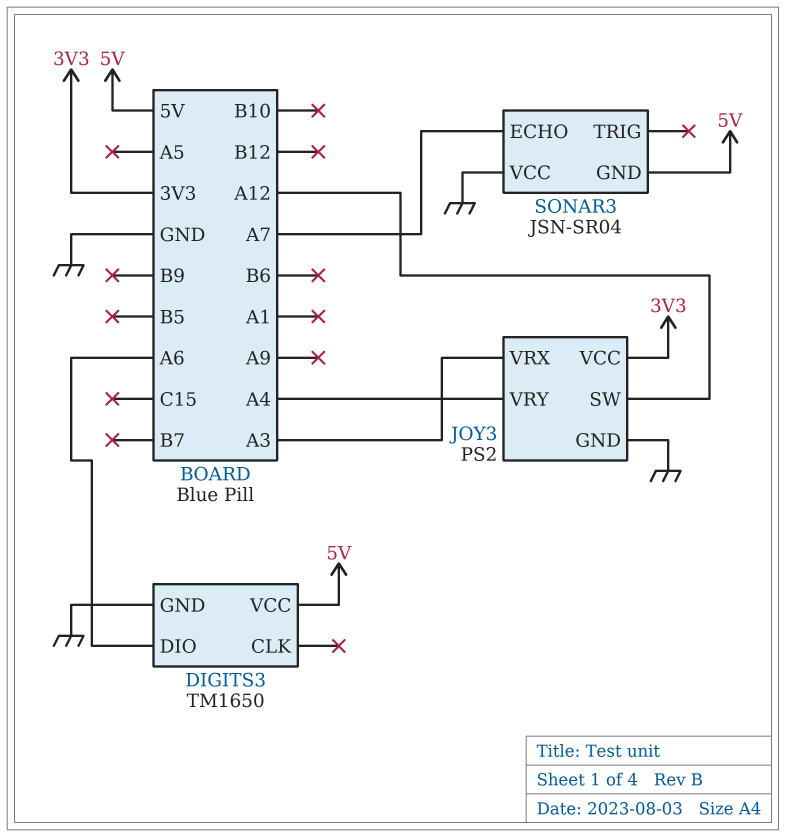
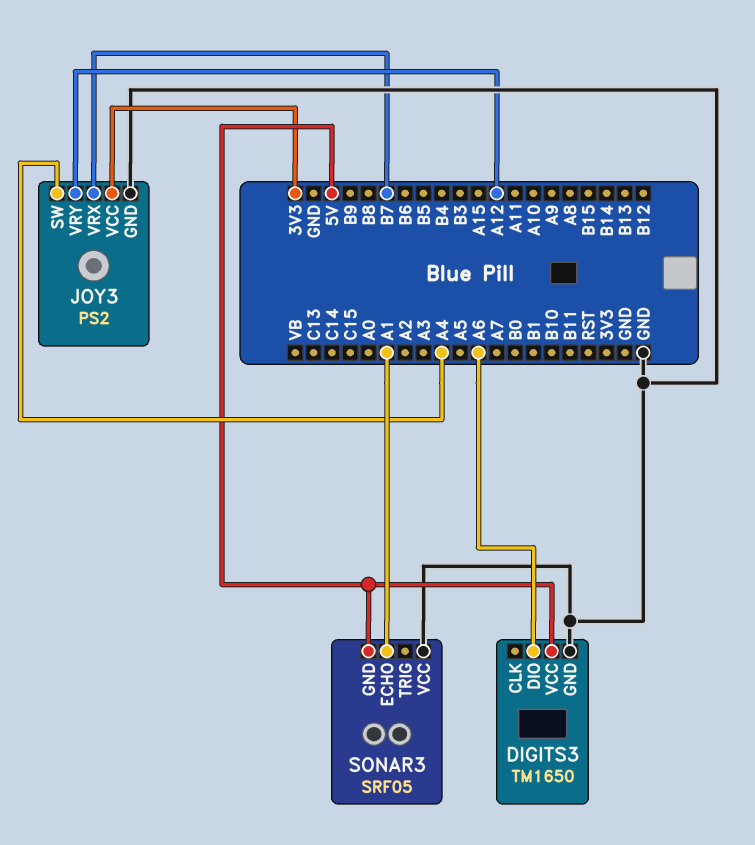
JOY3 pin SW: A12 -> A4
JOY3 pin VRX: A3 -> B7
JOY3 pin VRY: A4 -> A12
SONAR3: JSN-SR04 -> SRF05
SONAR3 pin ECHO: A7 -> A1

